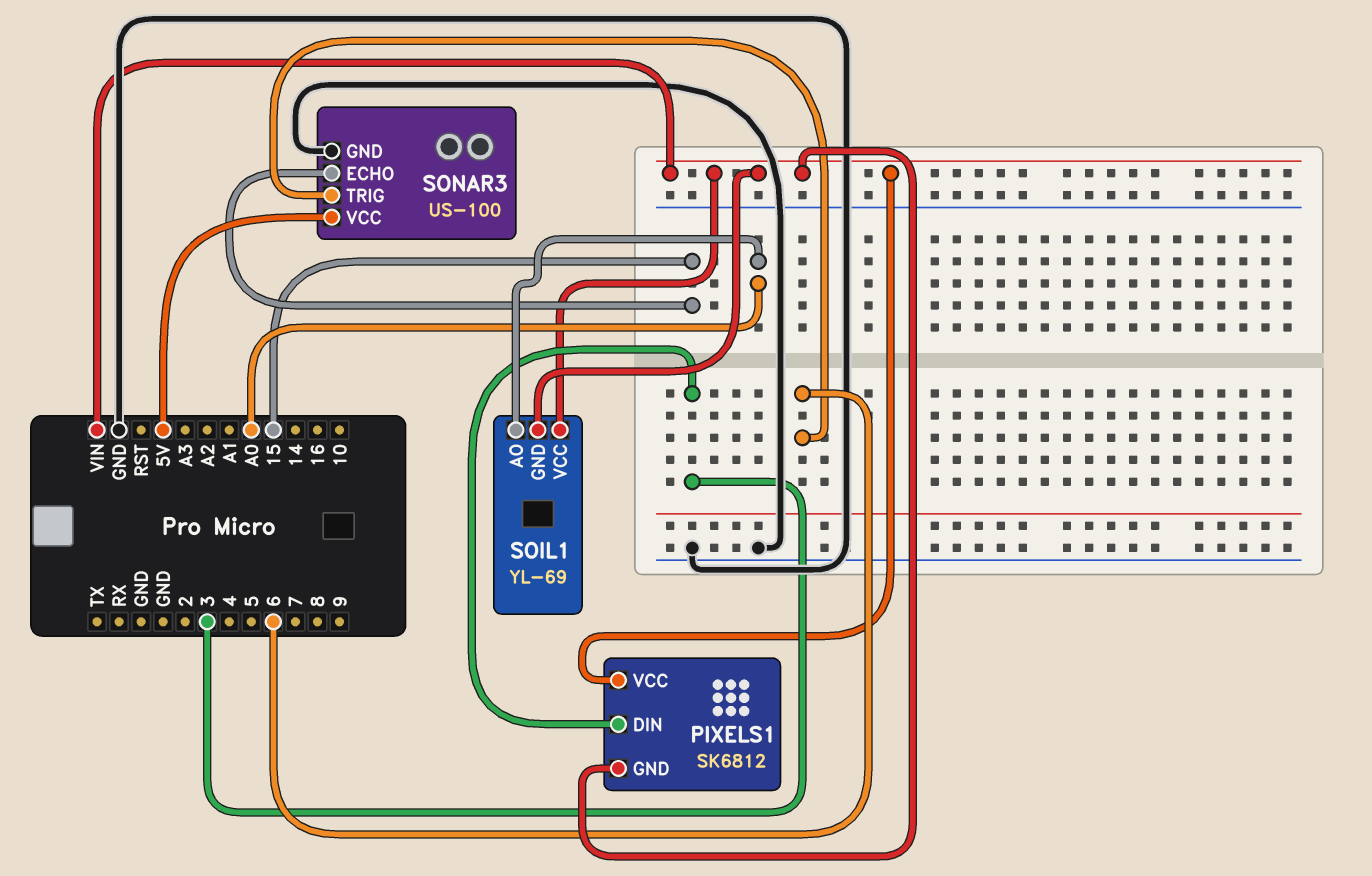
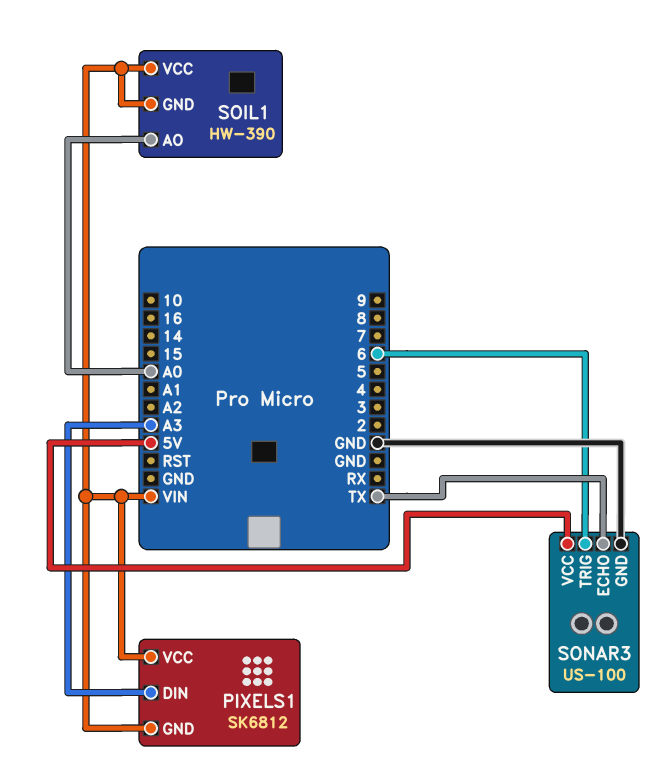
PIXELS1 pin DIN: 3 -> A3
SOIL1: YL-69 -> HW-390
SONAR3 pin ECHO: 15 -> TX

